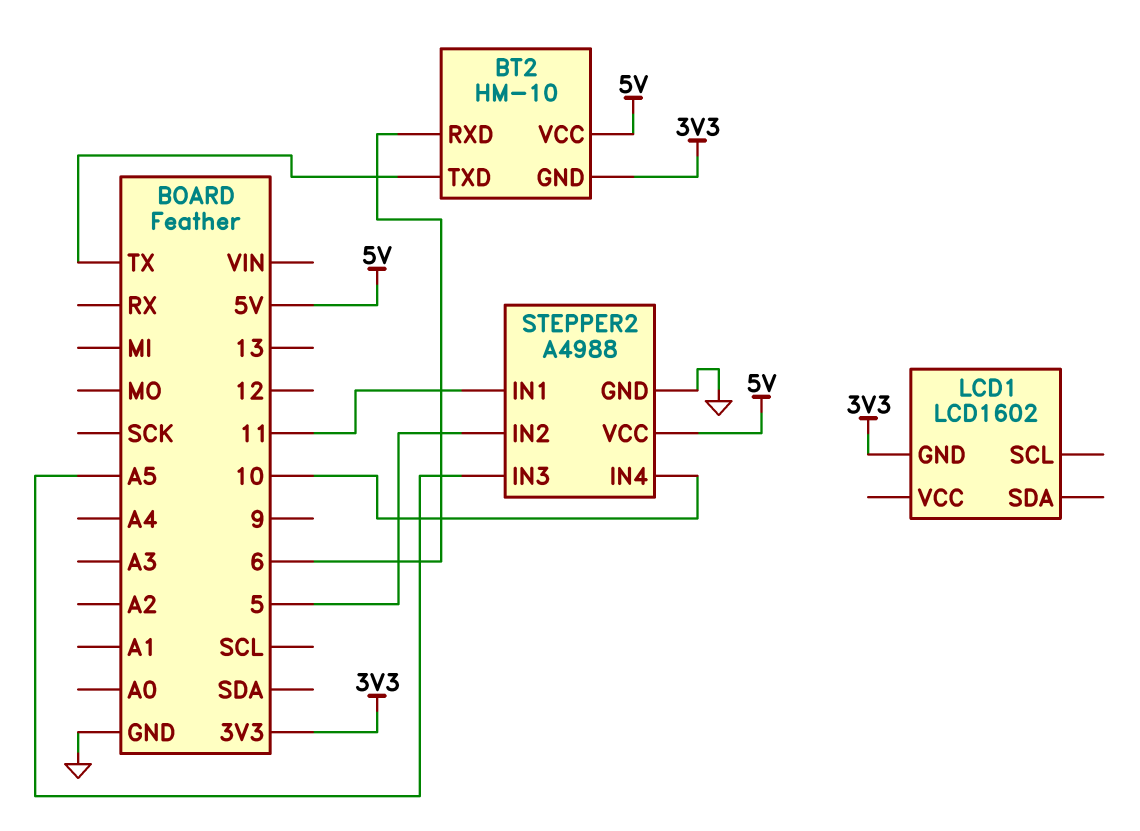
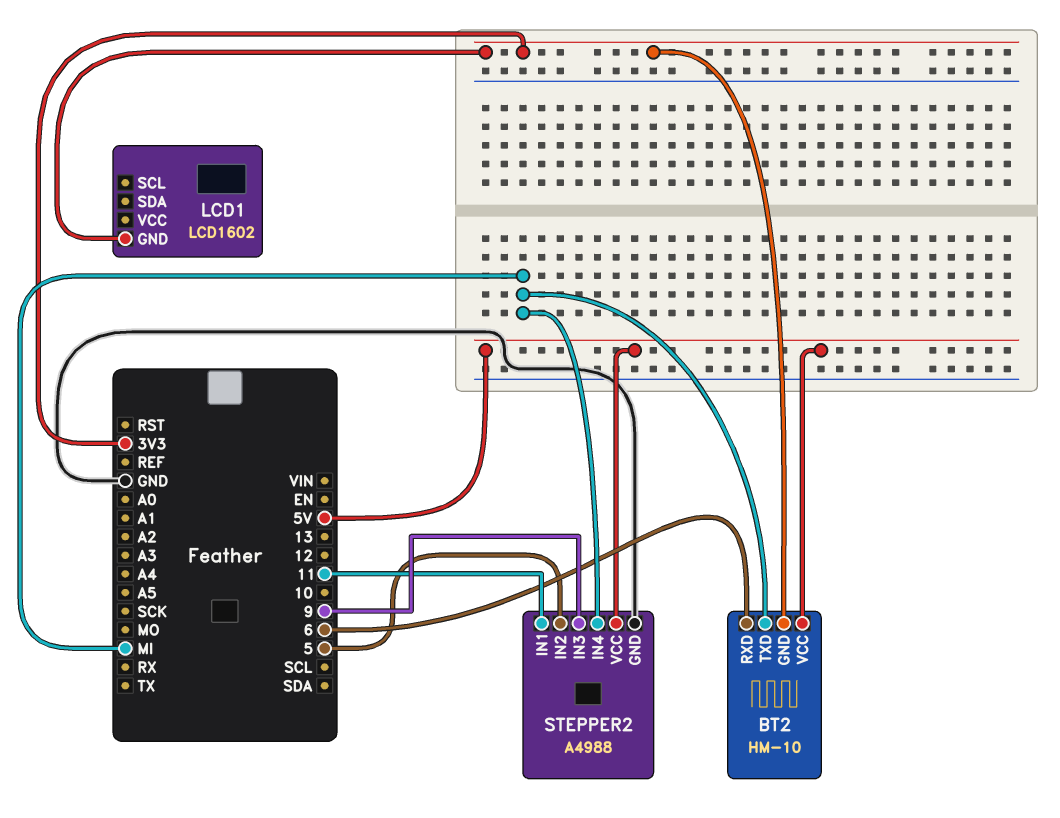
BT2 pin TXD: TX -> MI
STEPPER2 pin IN3: A5 -> 9
STEPPER2 pin IN4: 10 -> MI

